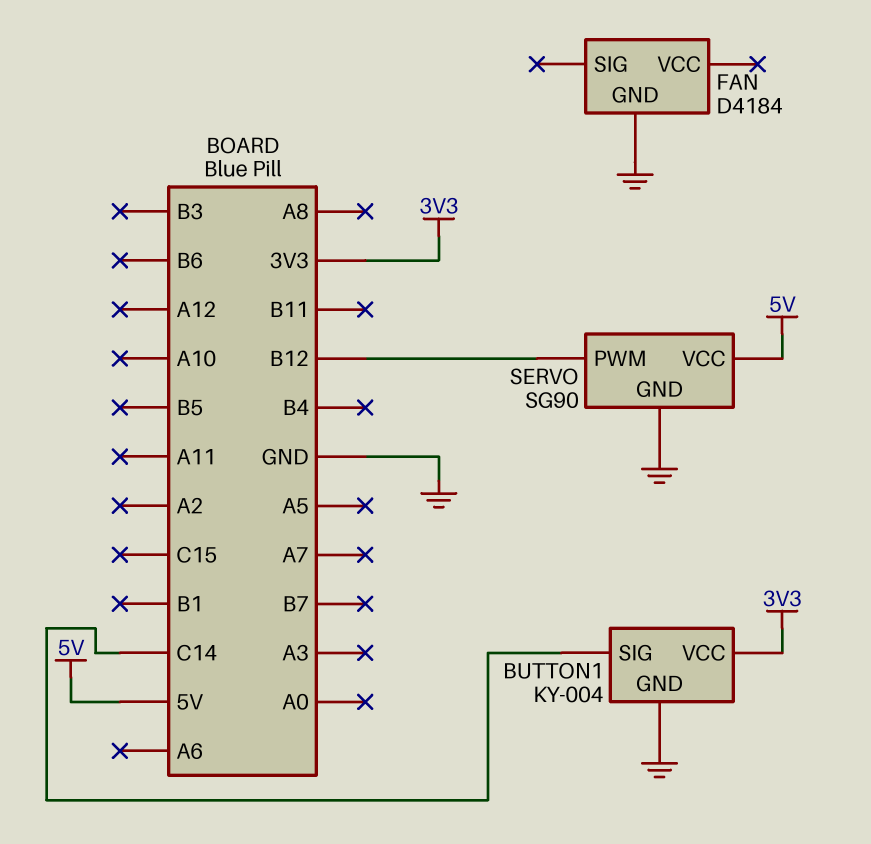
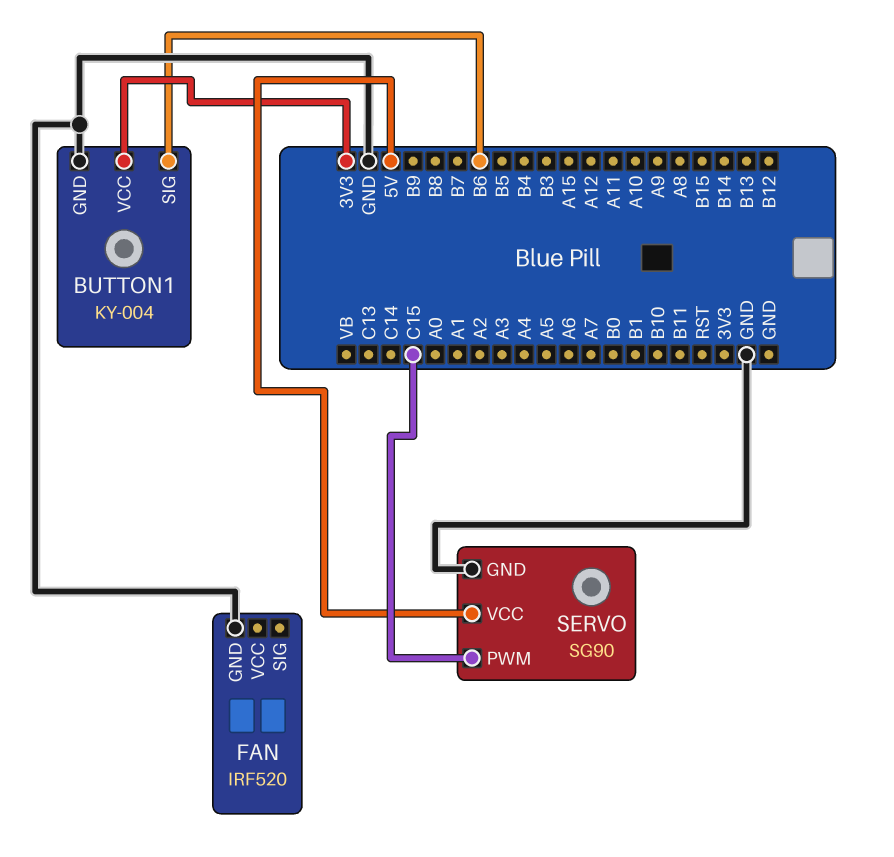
BUTTON1 pin SIG: C14 -> B6
FAN: D4184 -> IRF520
SERVO pin PWM: B12 -> C15

